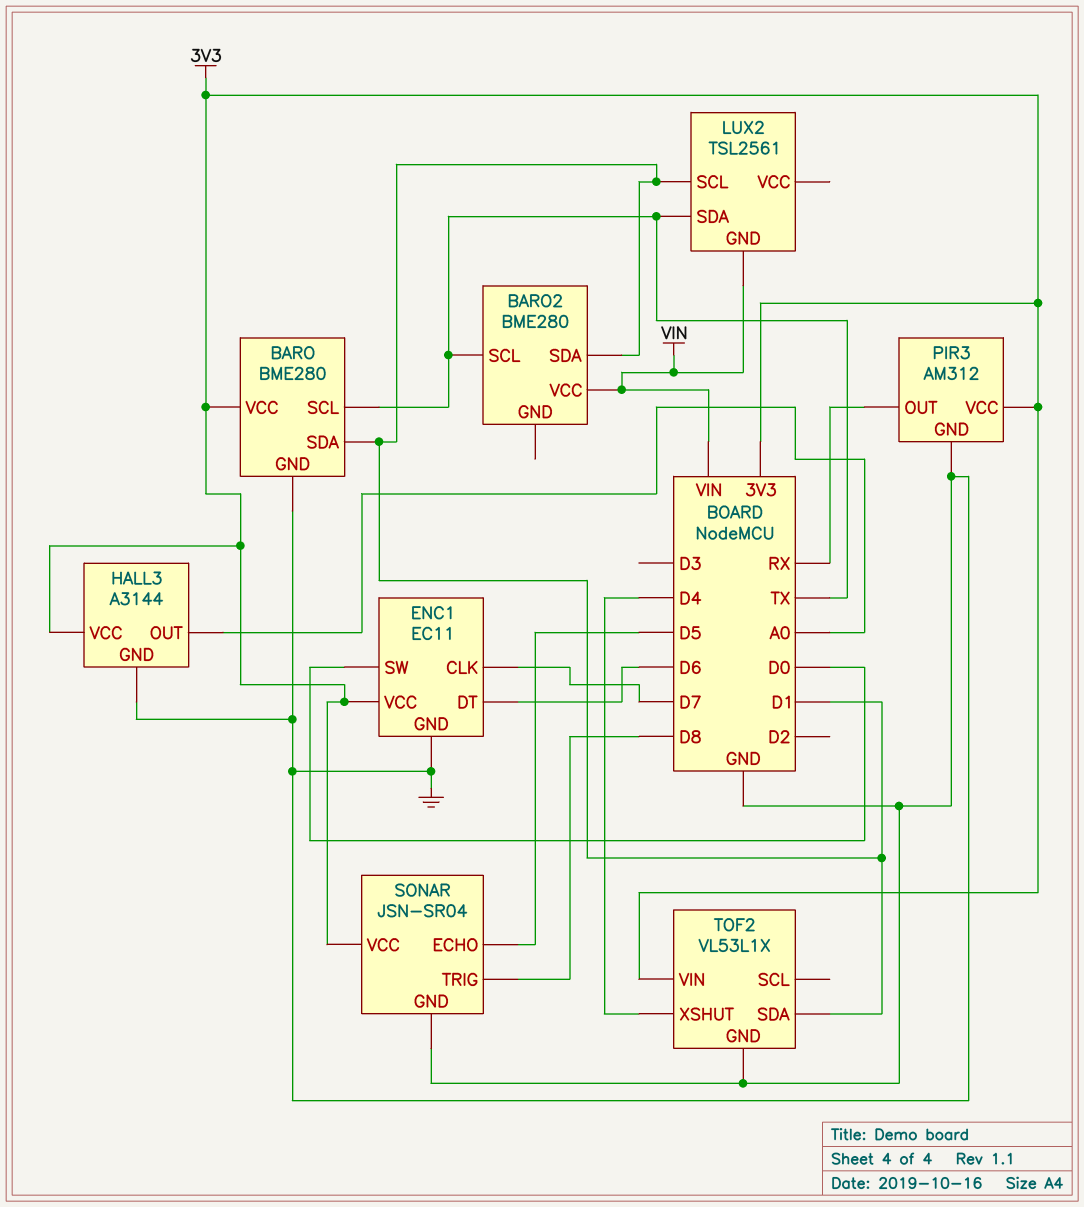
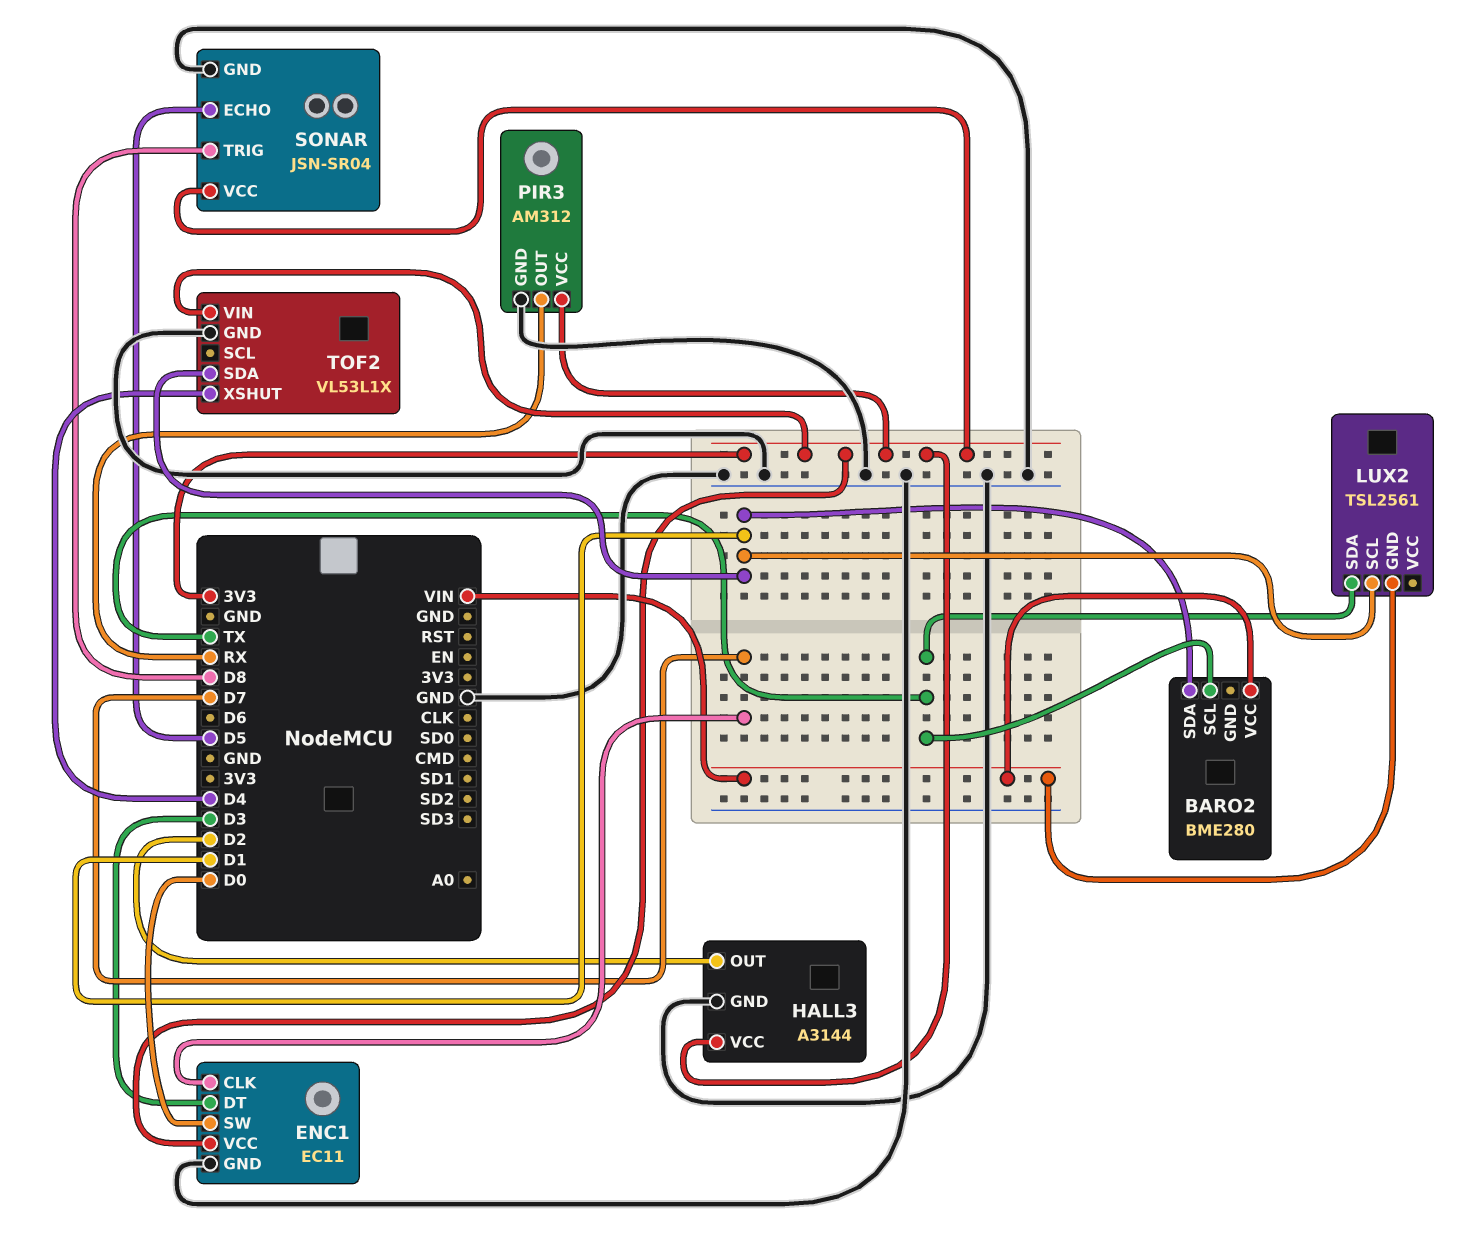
BARO: BME280 -> none
BARO pin GND: GND -> none
BARO pin SCL: TX -> none
BARO pin SDA: D1 -> none
BARO pin VCC: 3V3 -> none
ENC1 pin DT: D6 -> D3
HALL3 pin OUT: A0 -> D2

